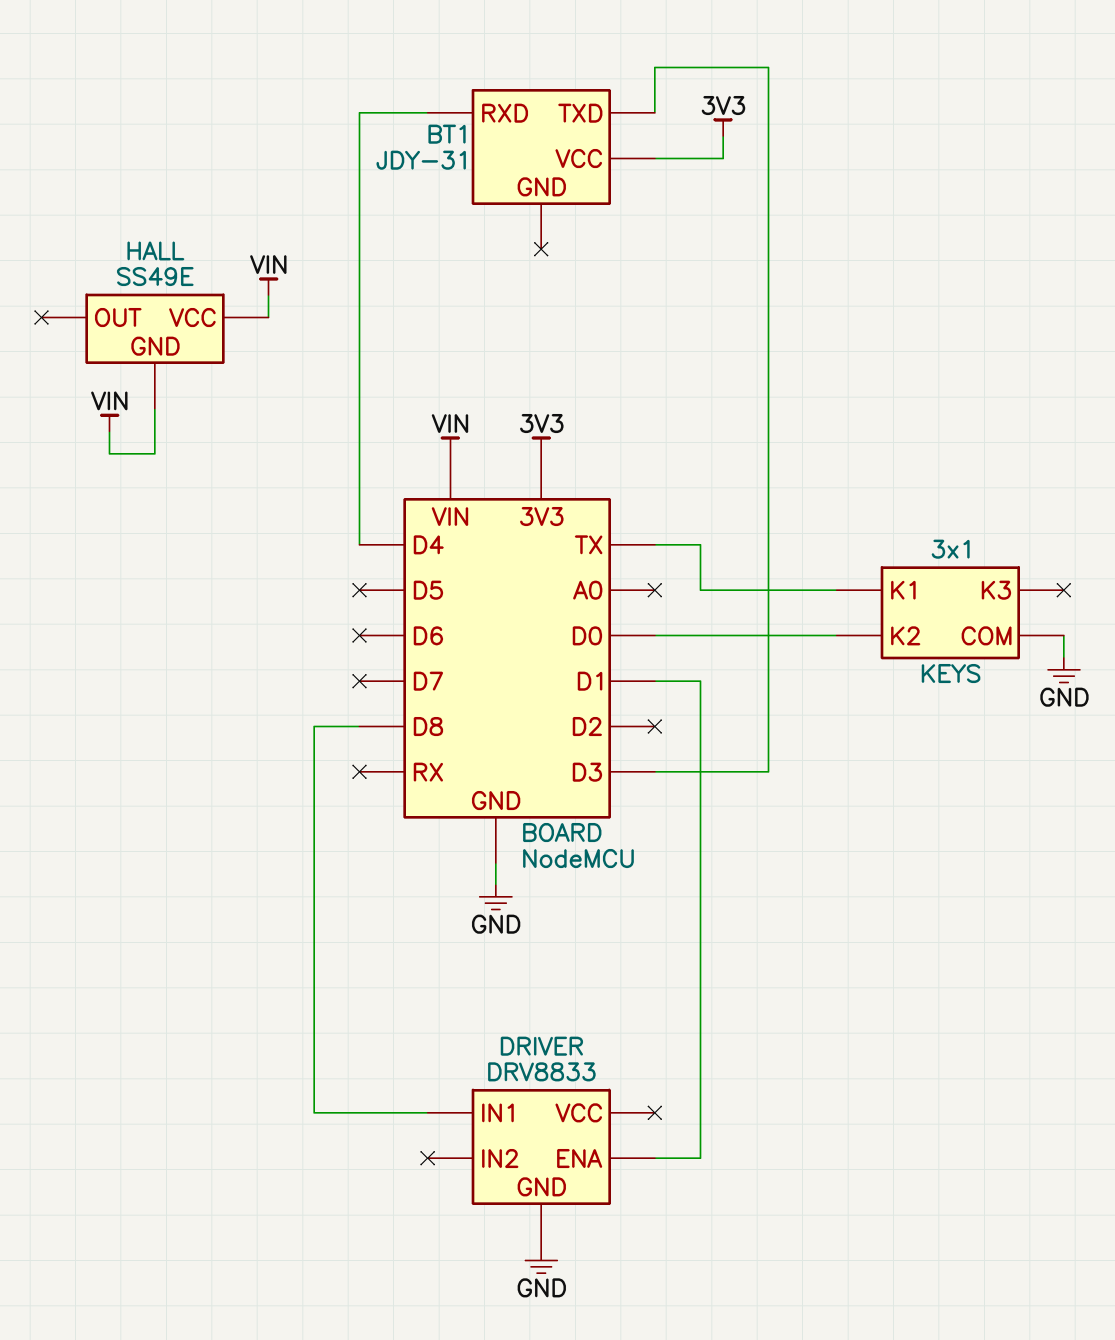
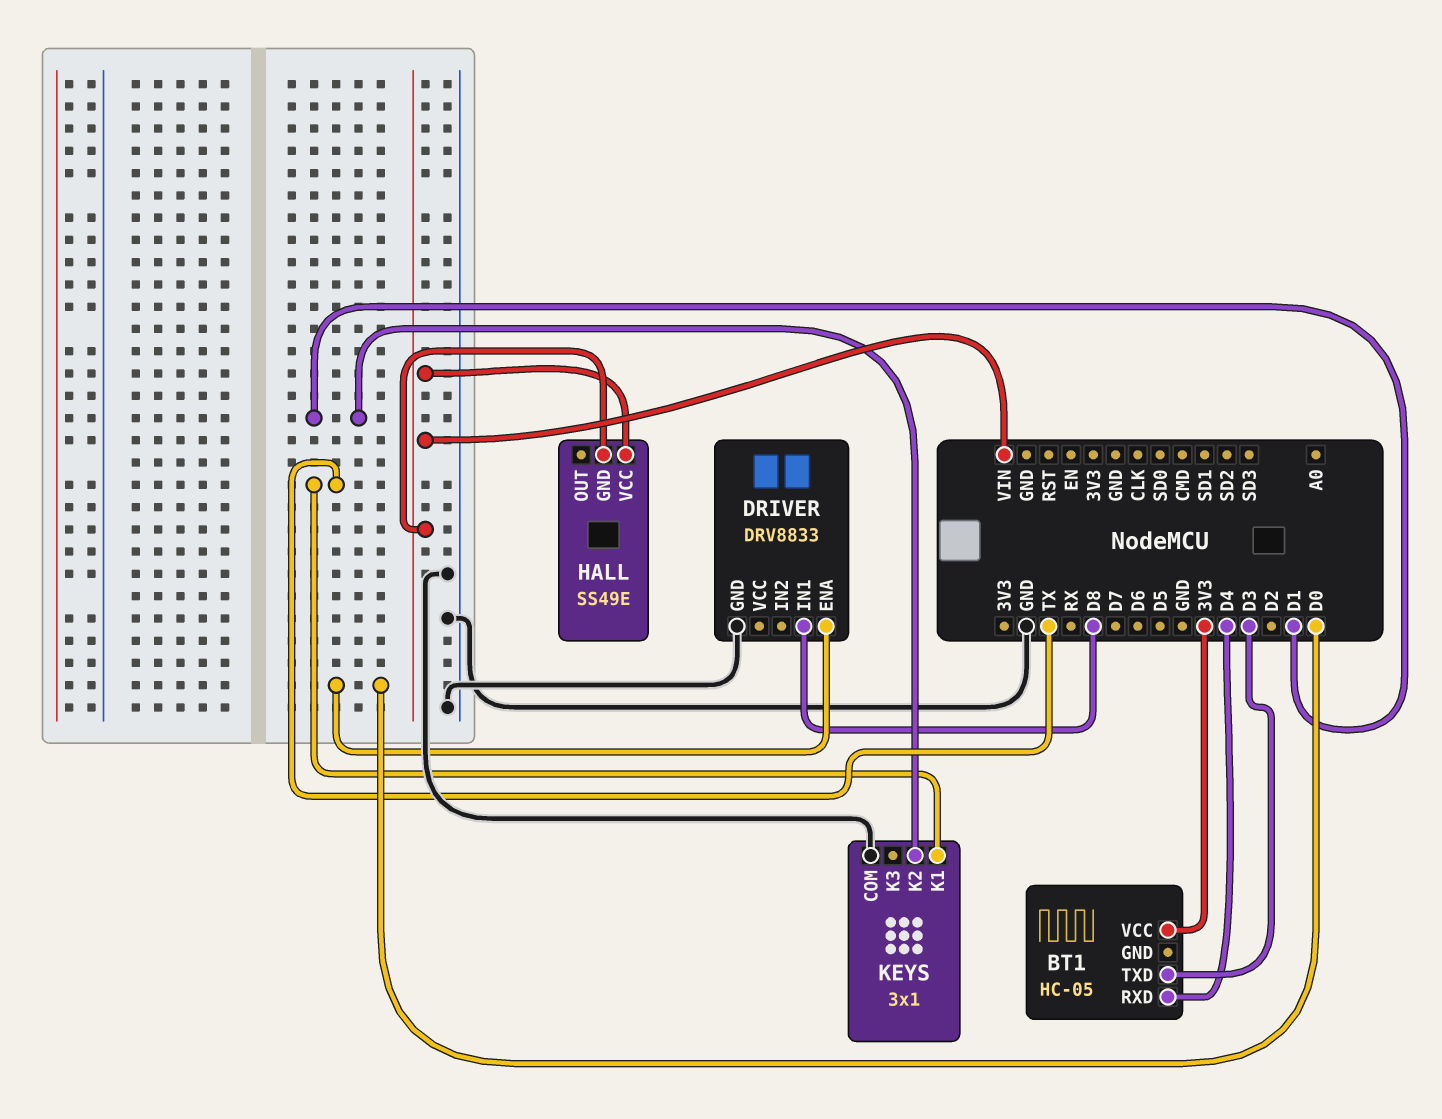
BT1: JDY-31 -> HC-05
DRIVER pin ENA: D1 -> D0
KEYS pin K2: D0 -> D1

